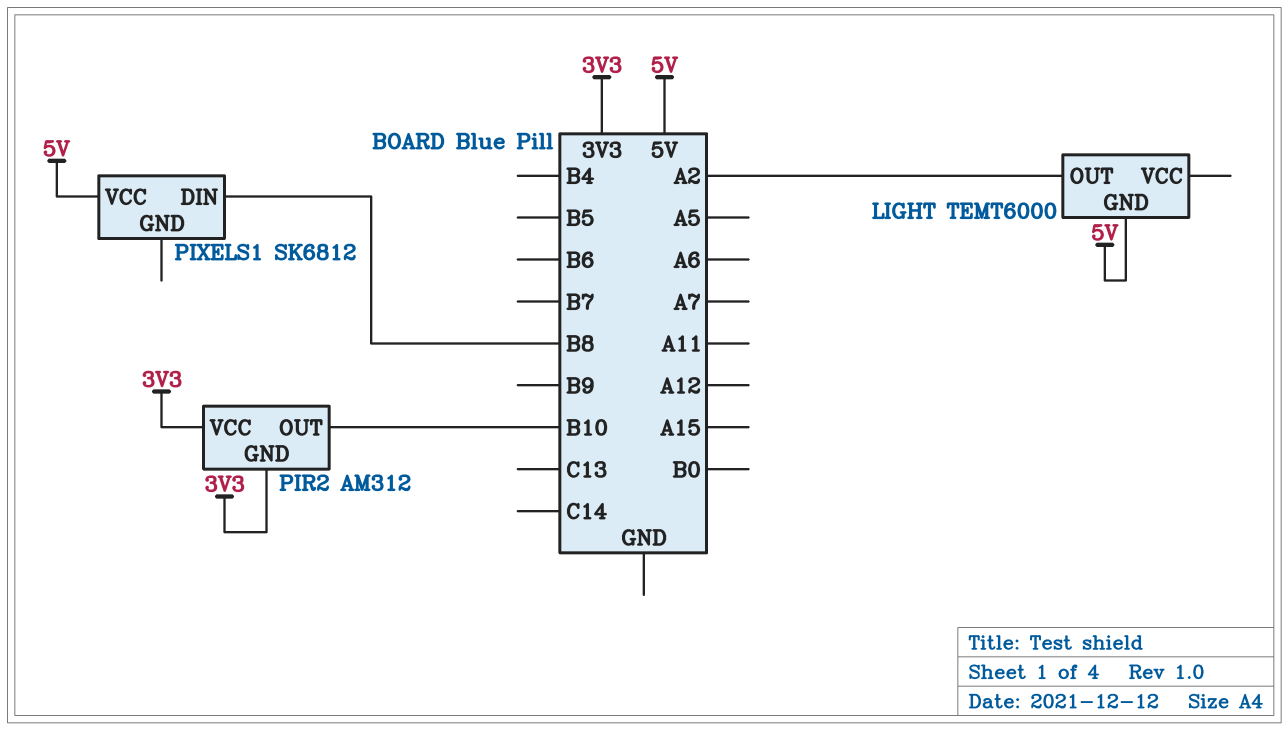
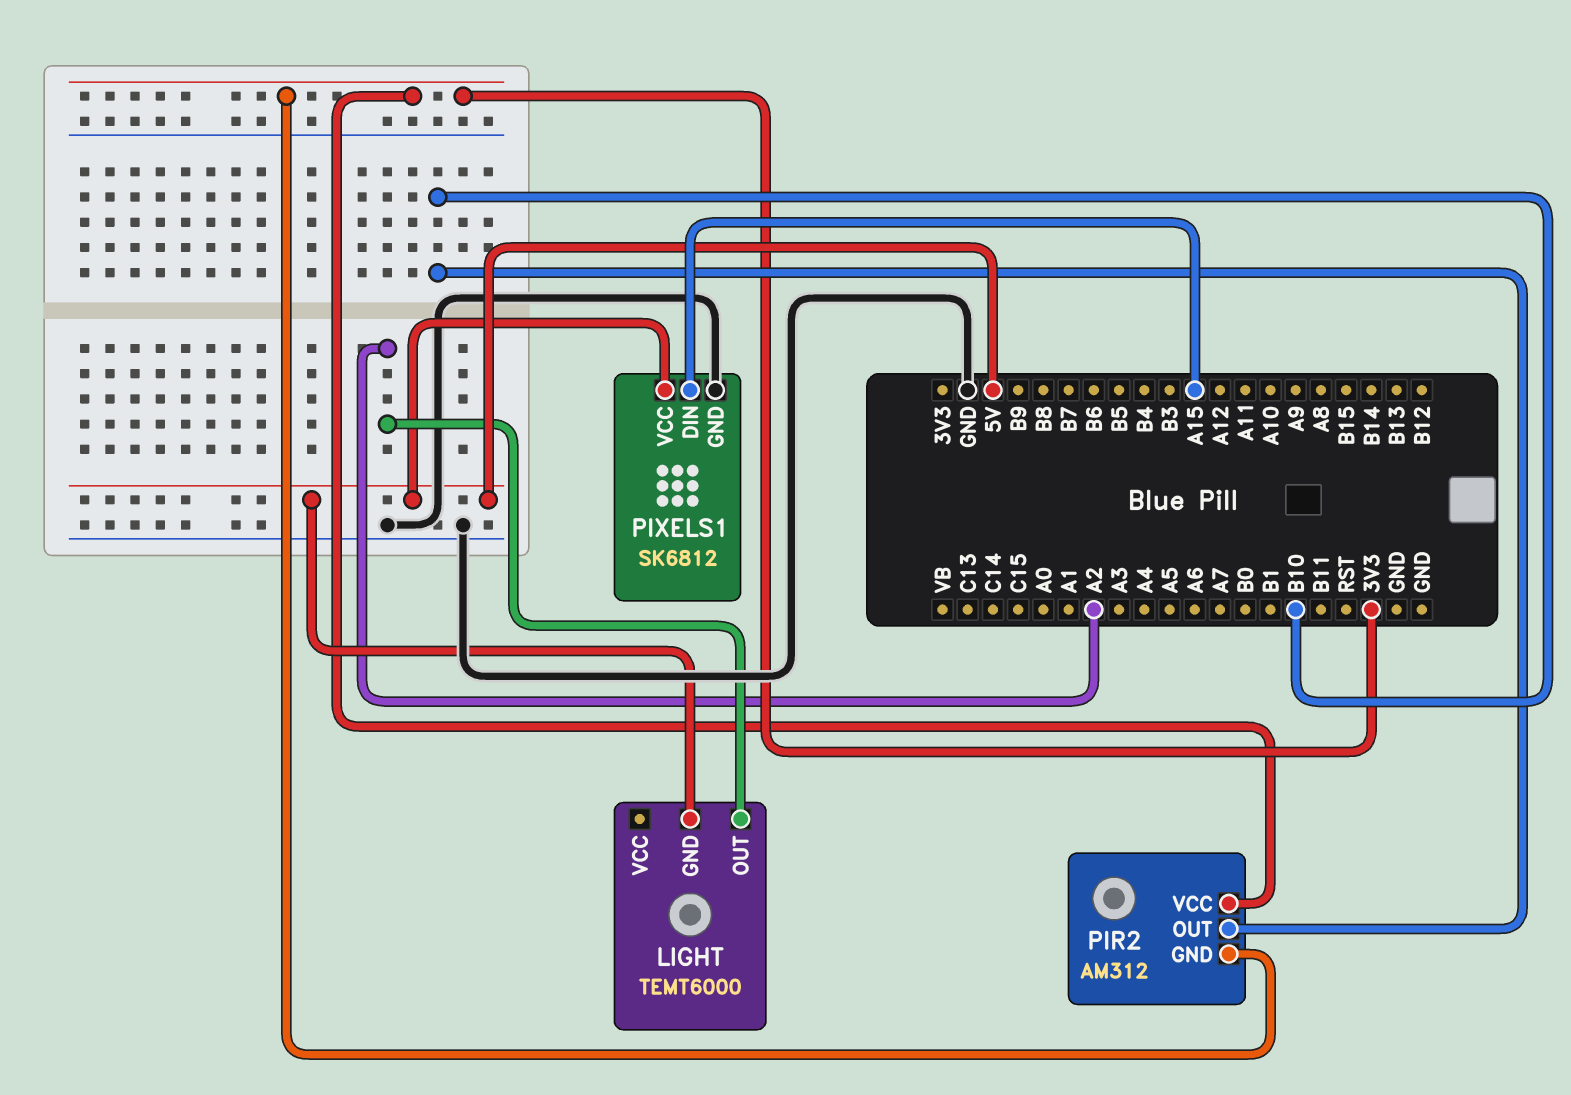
PIXELS1 pin DIN: B8 -> A15
PIXELS1 pin GND: none -> GND

